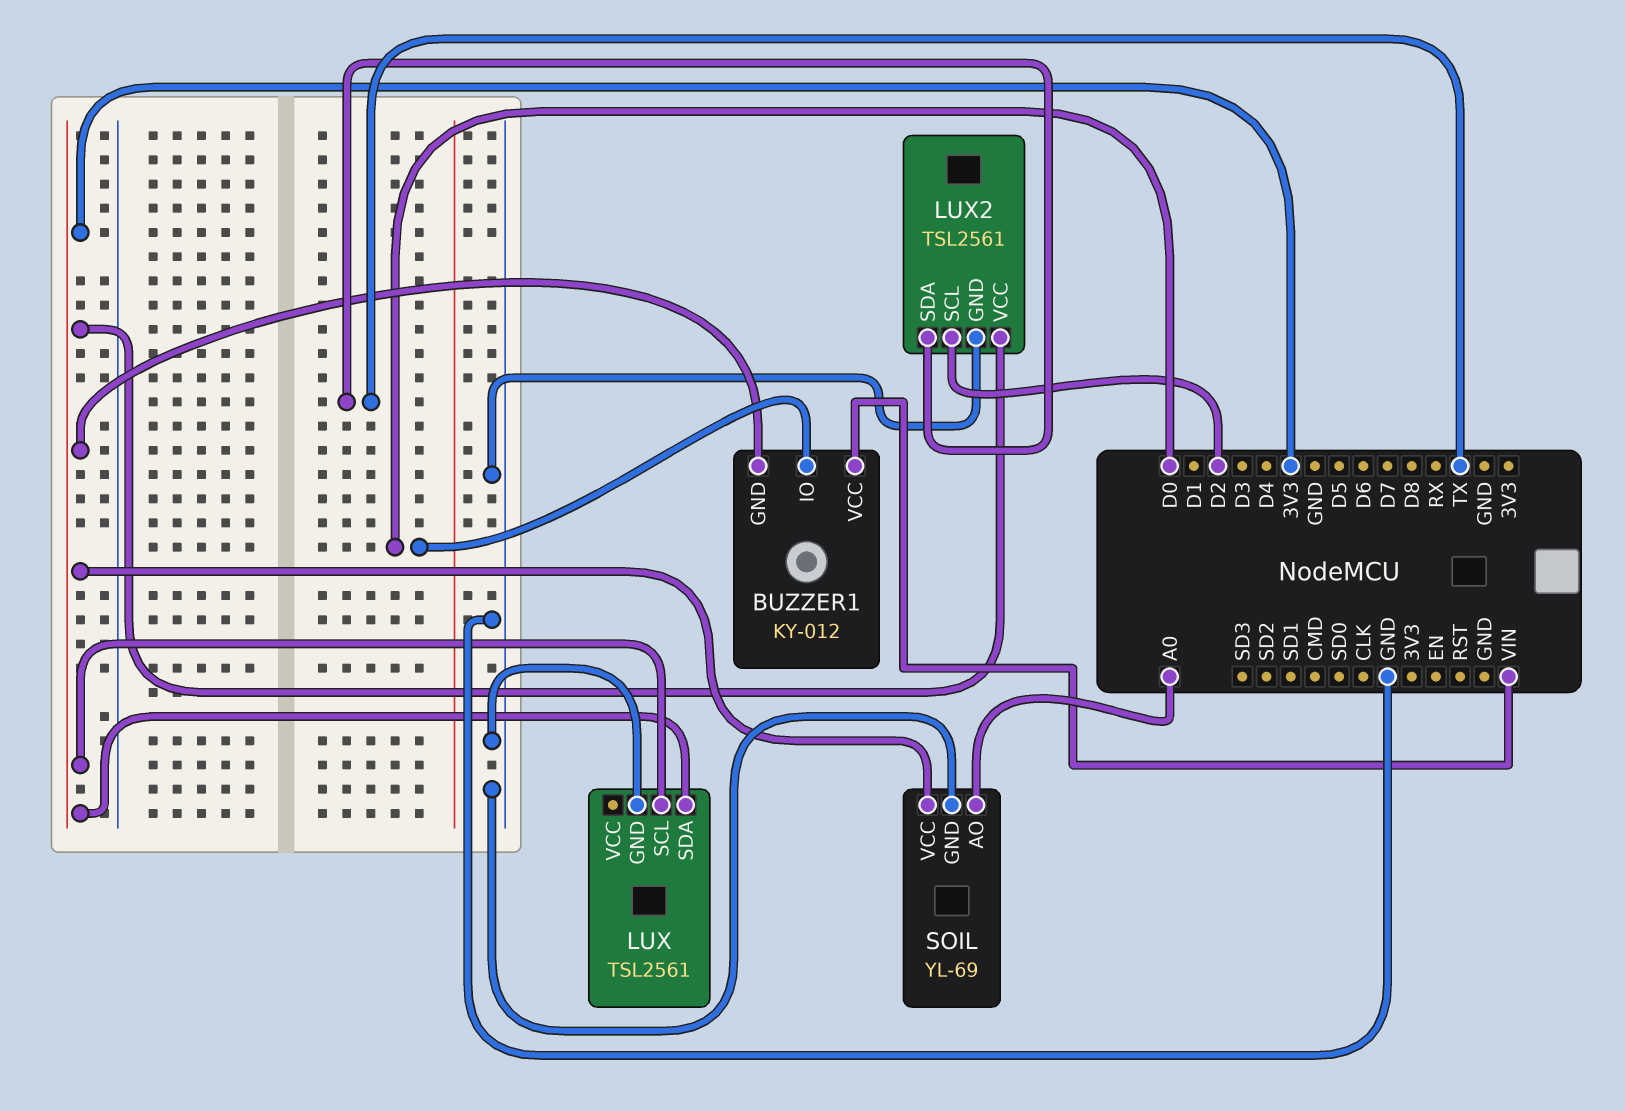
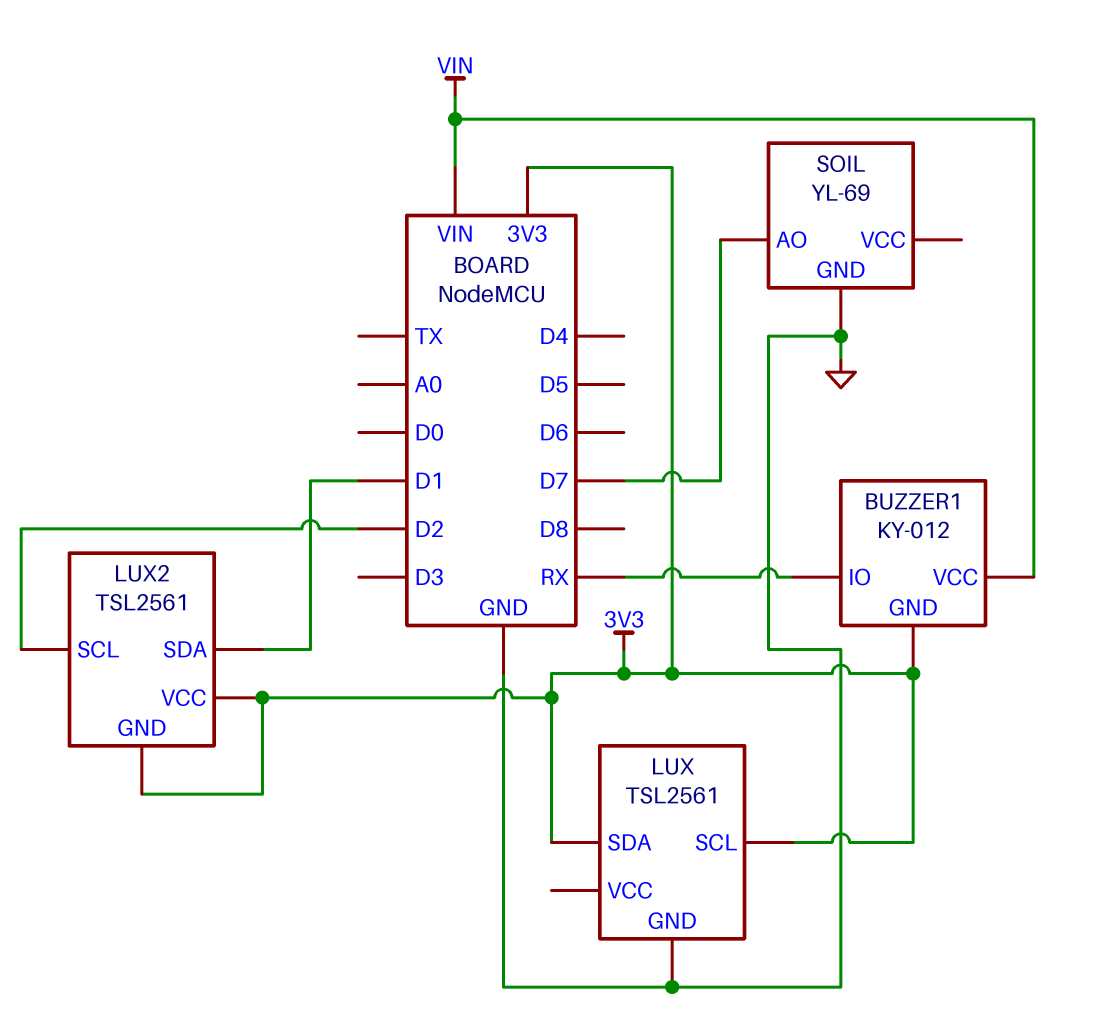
BUZZER1 pin IO: D0 -> RX
LUX2 pin GND: GND -> 3V3
LUX2 pin SDA: TX -> D1
SOIL pin AO: A0 -> D7
SOIL pin VCC: 3V3 -> none

